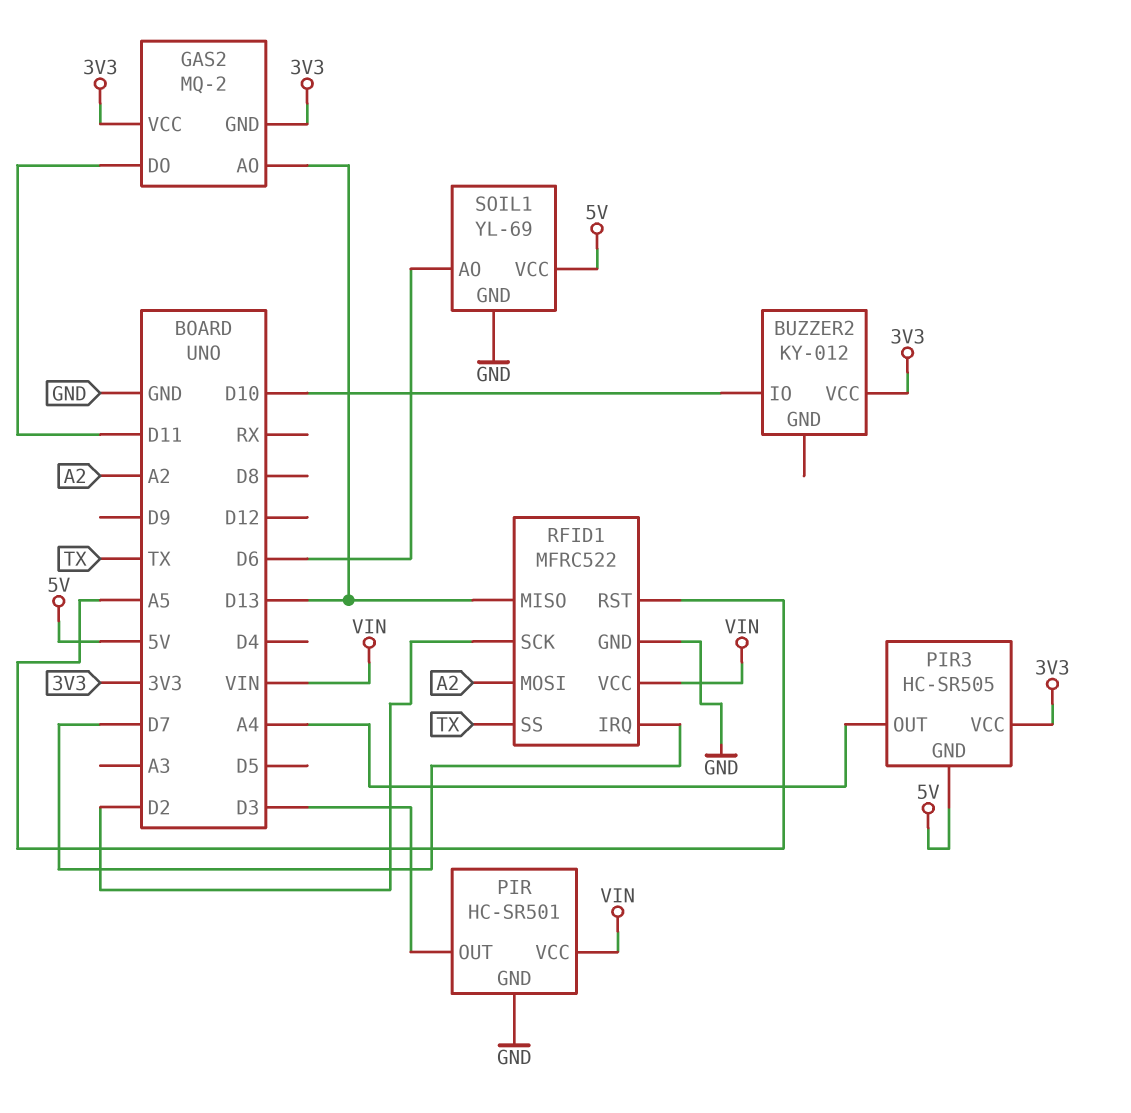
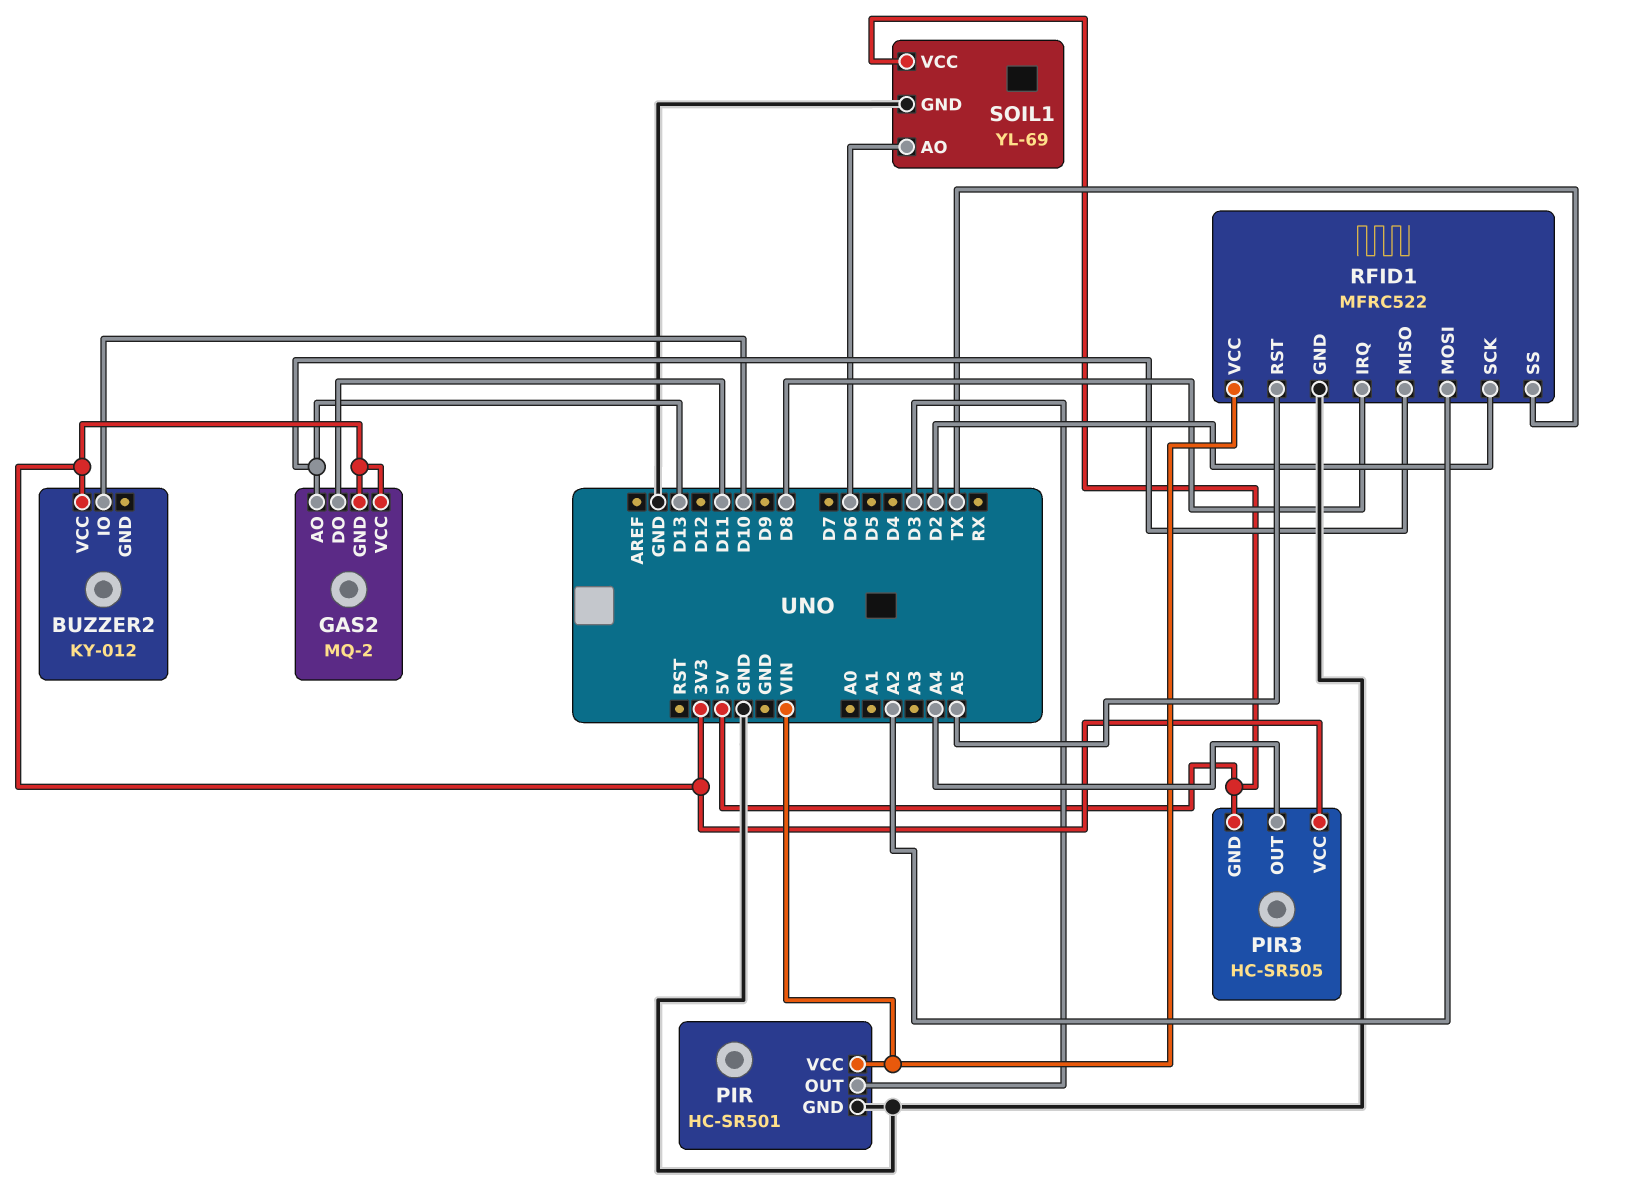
RFID1 pin IRQ: D7 -> D8

